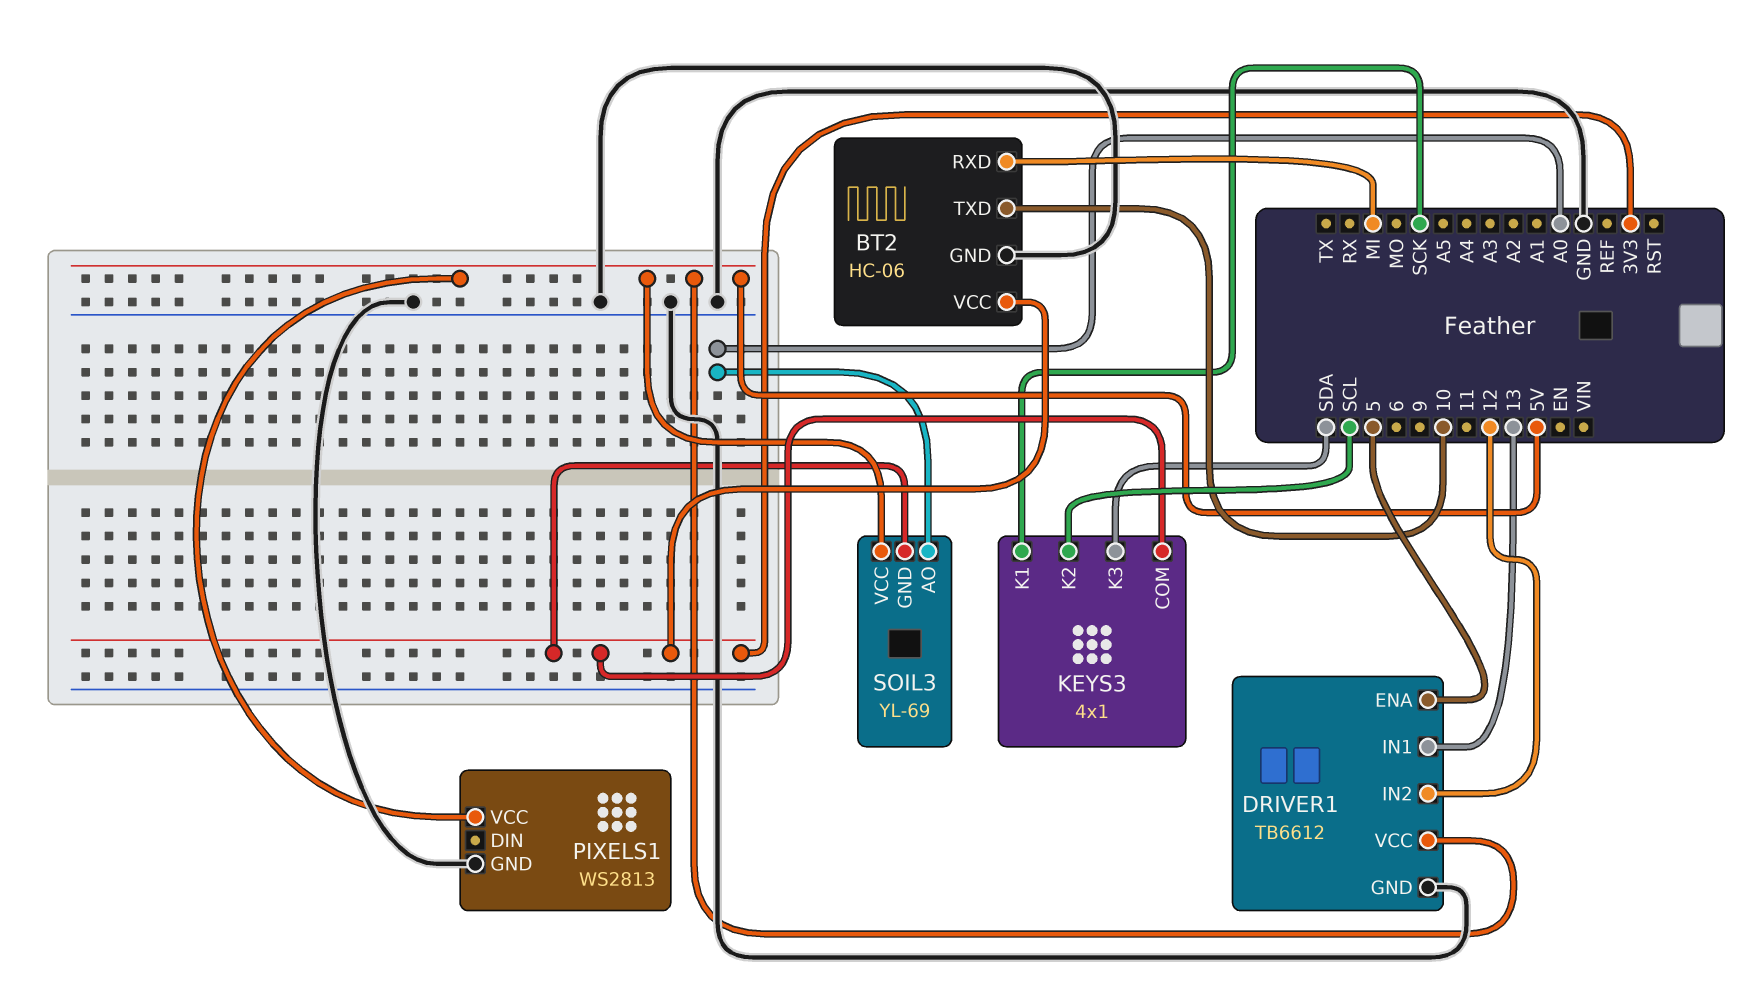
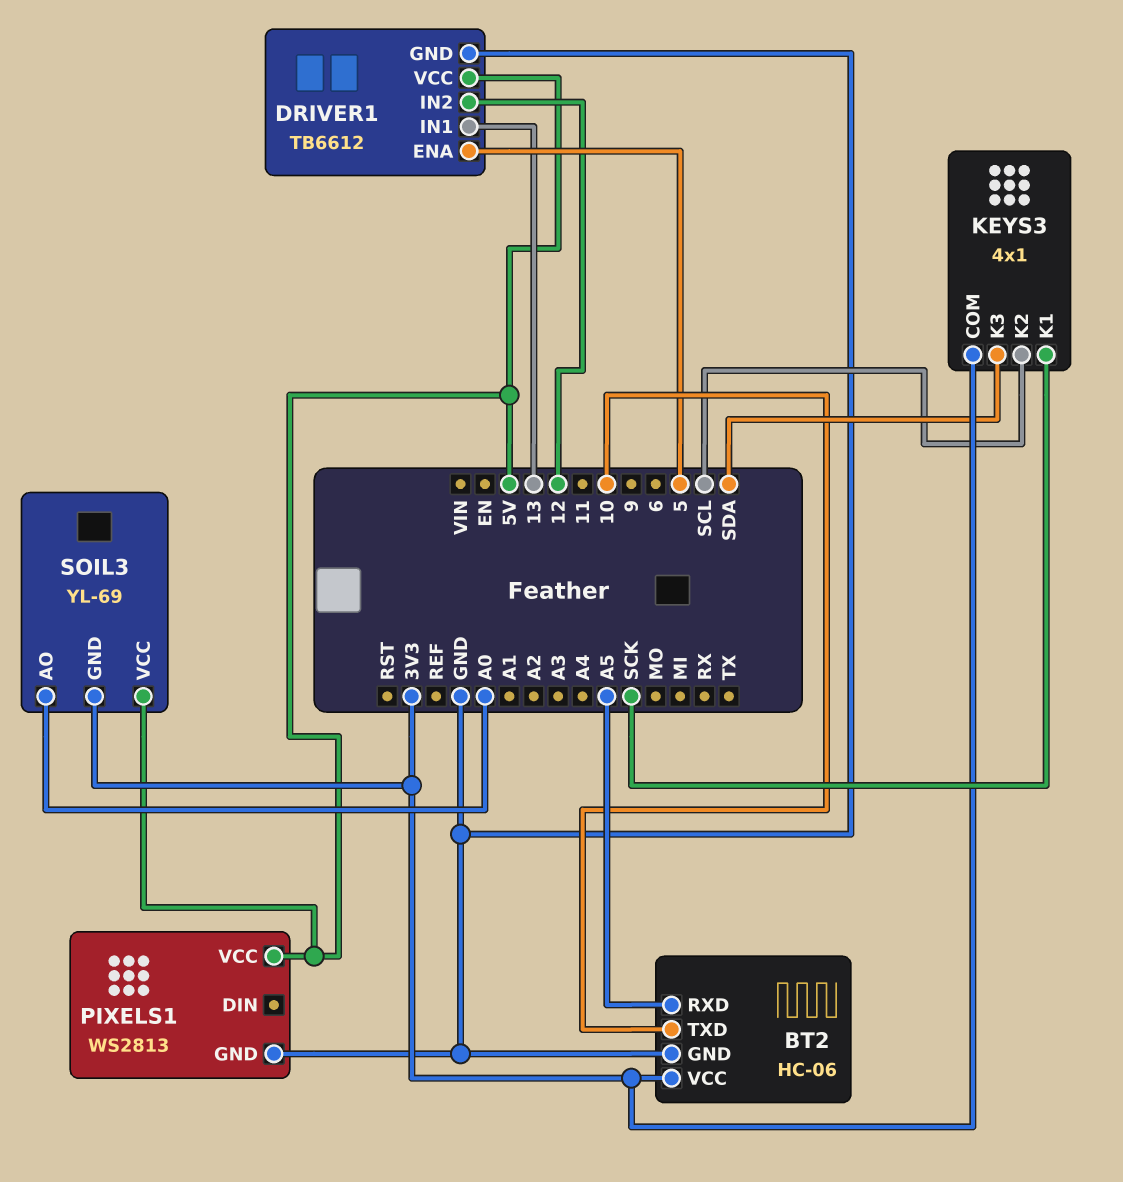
BT2 pin RXD: MI -> A5

